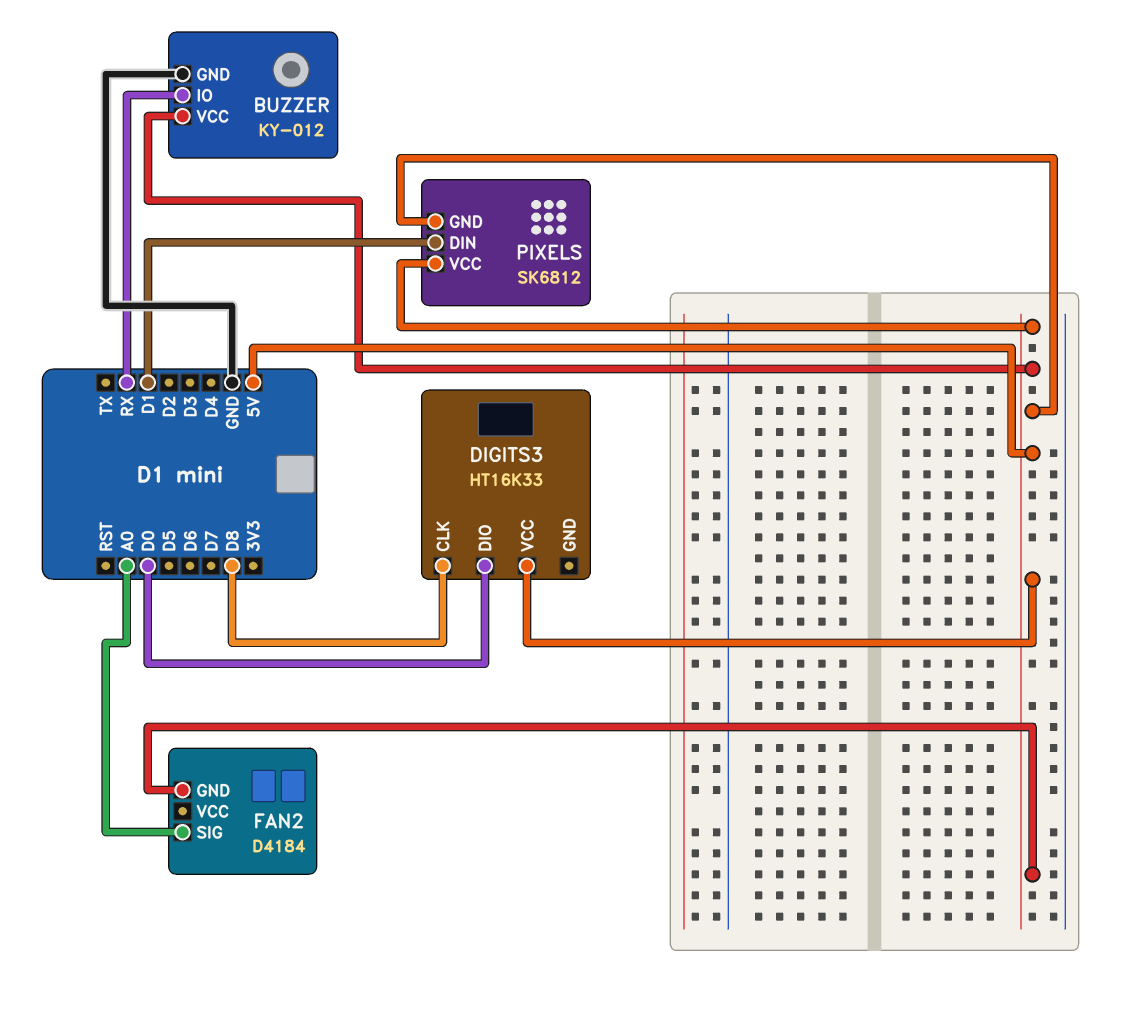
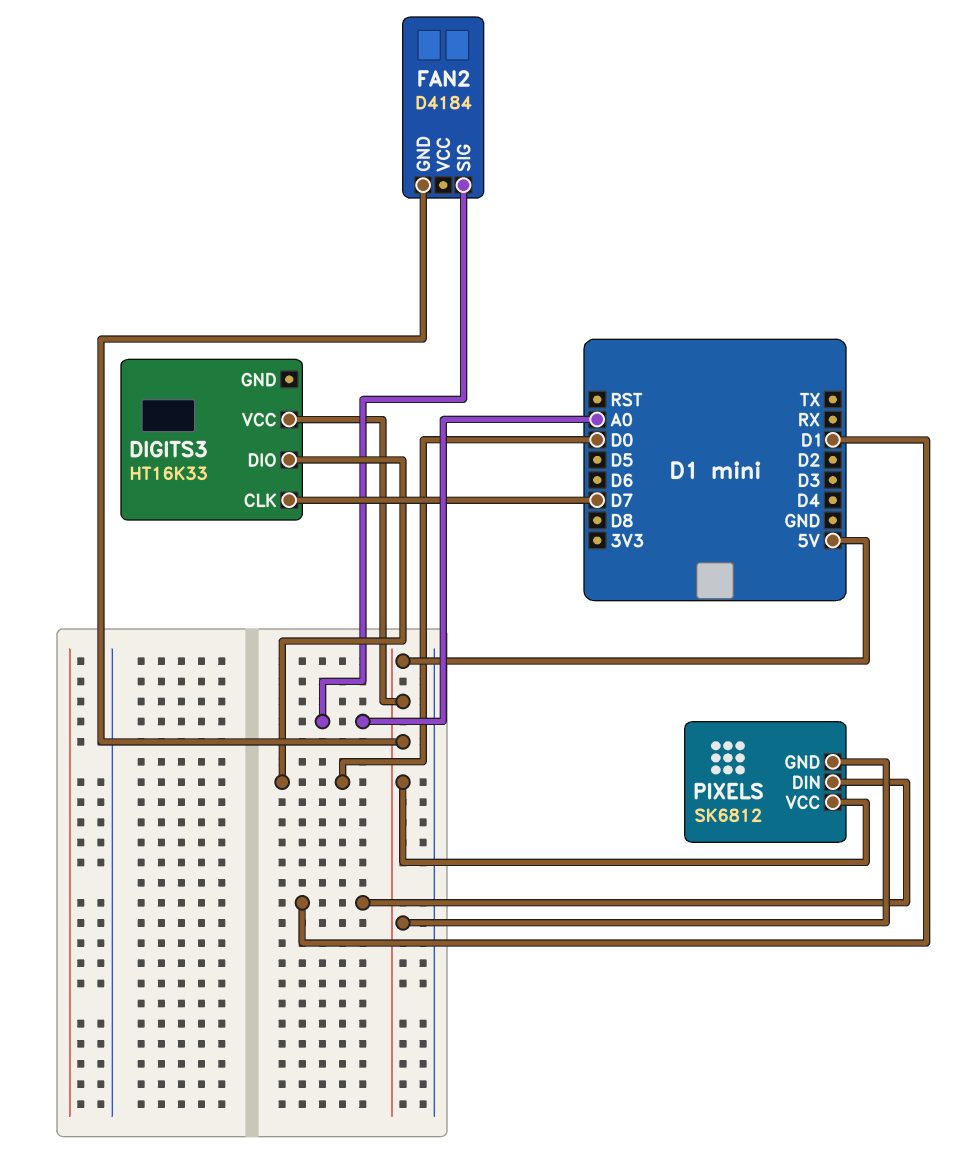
BUZZER: KY-012 -> none
BUZZER pin GND: GND -> none
BUZZER pin IO: RX -> none
BUZZER pin VCC: 5V -> none
DIGITS3 pin CLK: D8 -> D7

